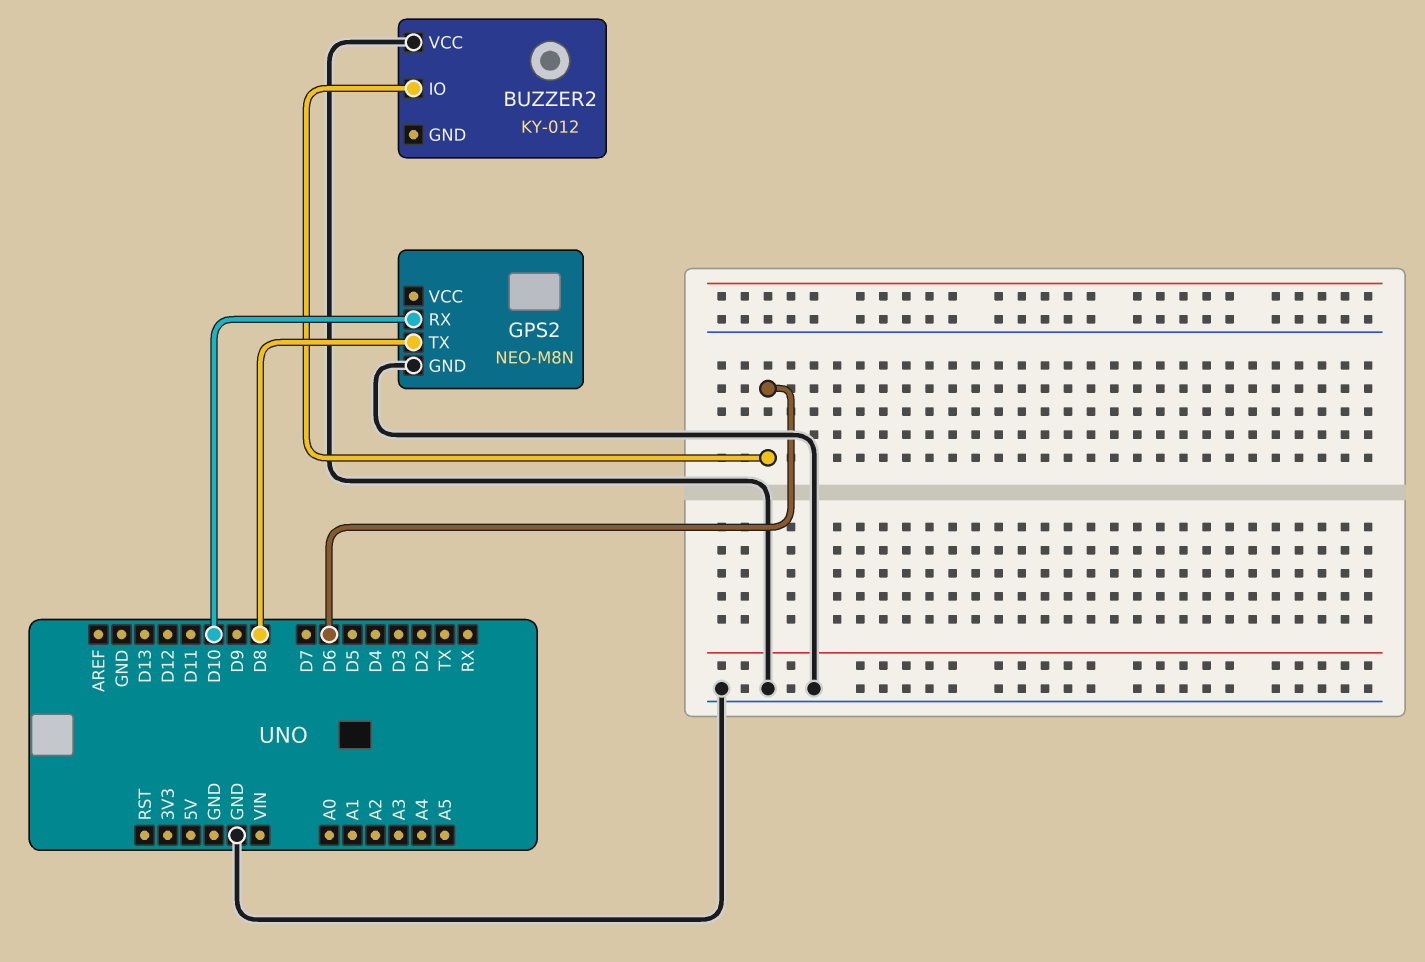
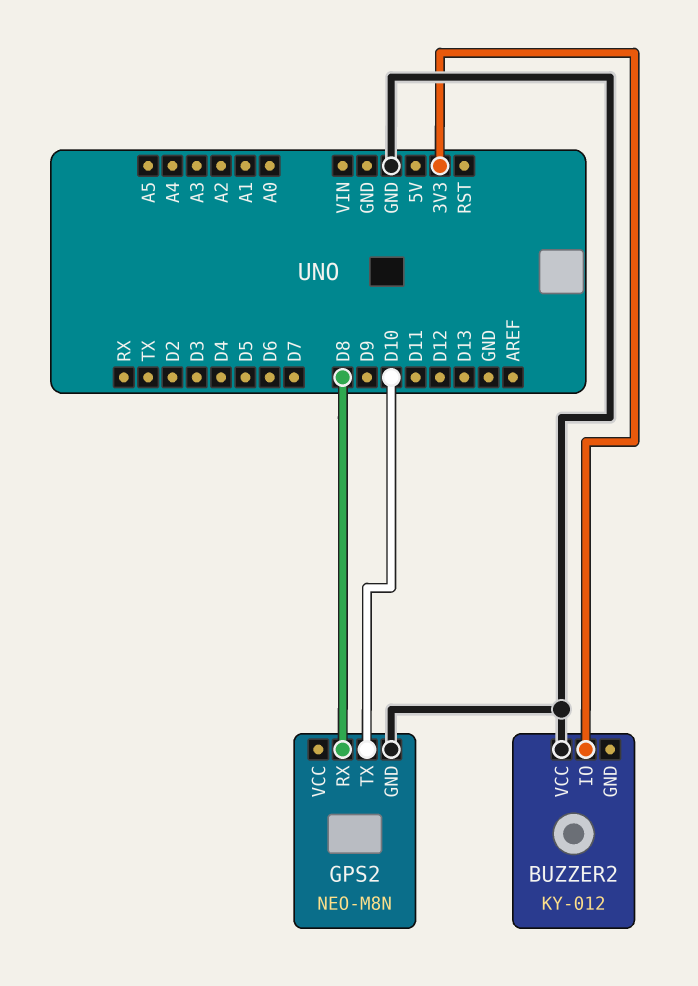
BUZZER2 pin IO: D6 -> 3V3
GPS2 pin RX: D10 -> D8
GPS2 pin TX: D8 -> D10

